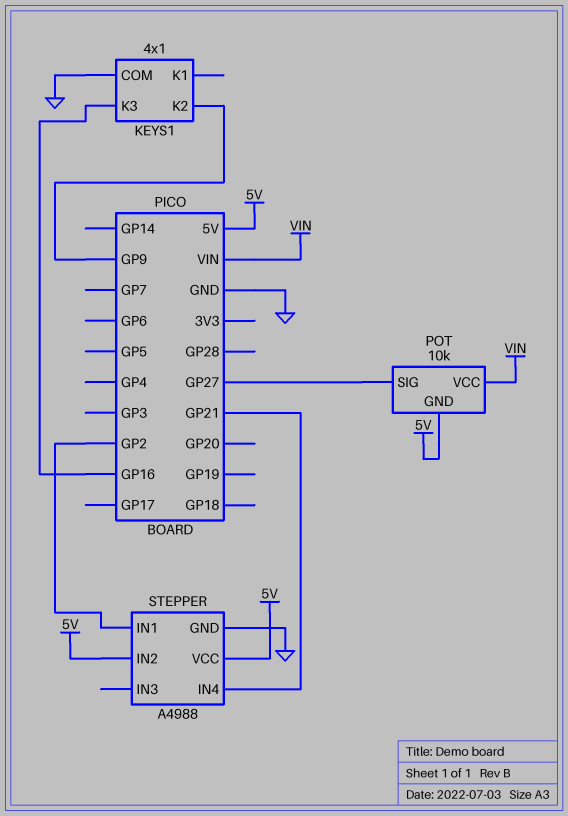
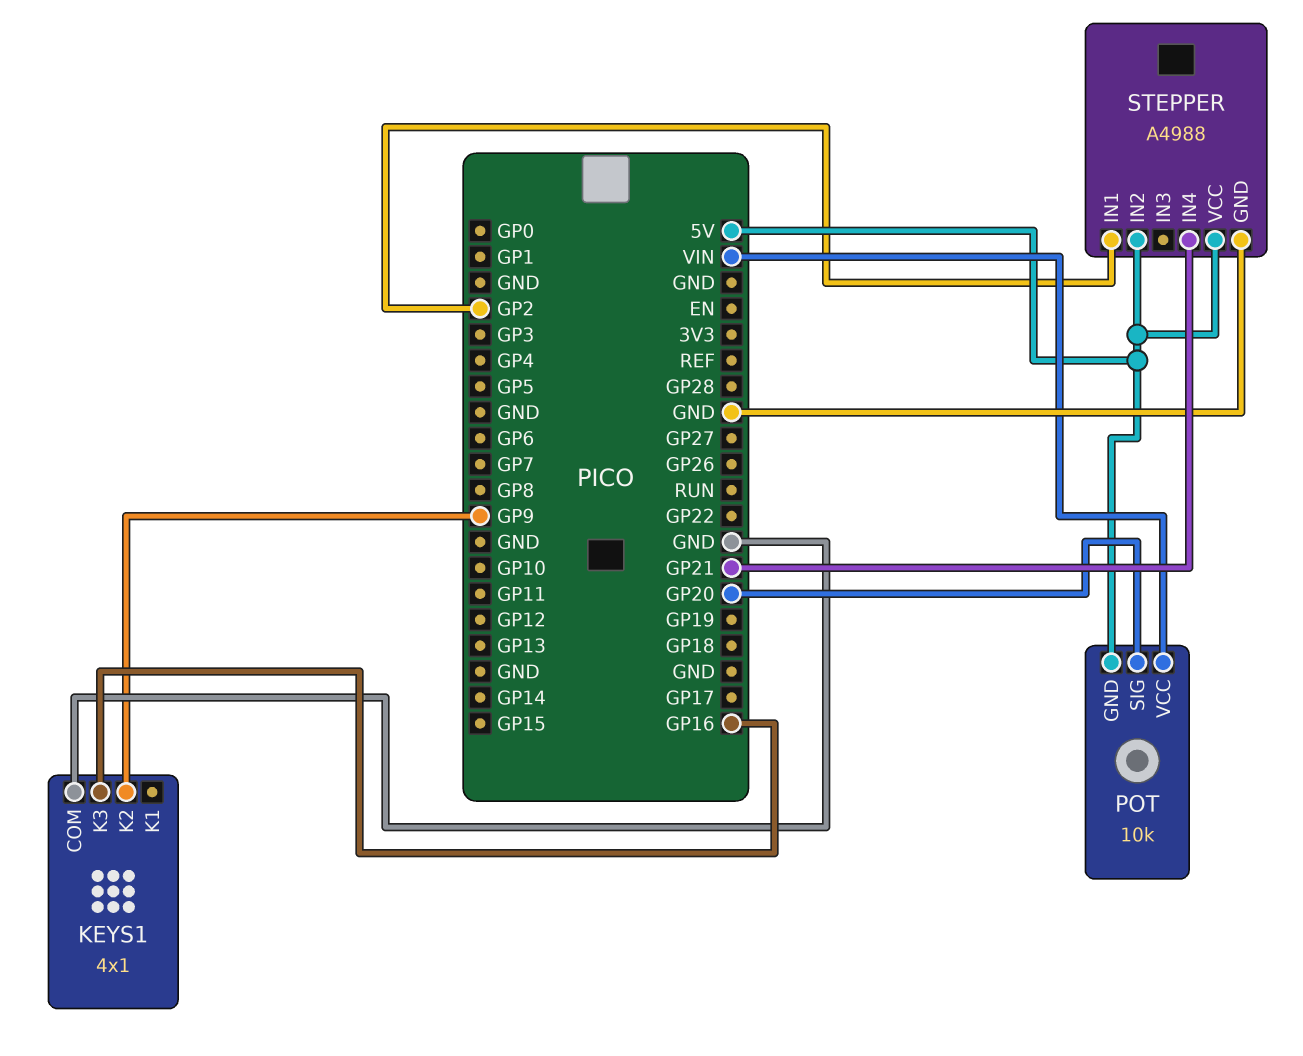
POT pin SIG: GP27 -> GP20

